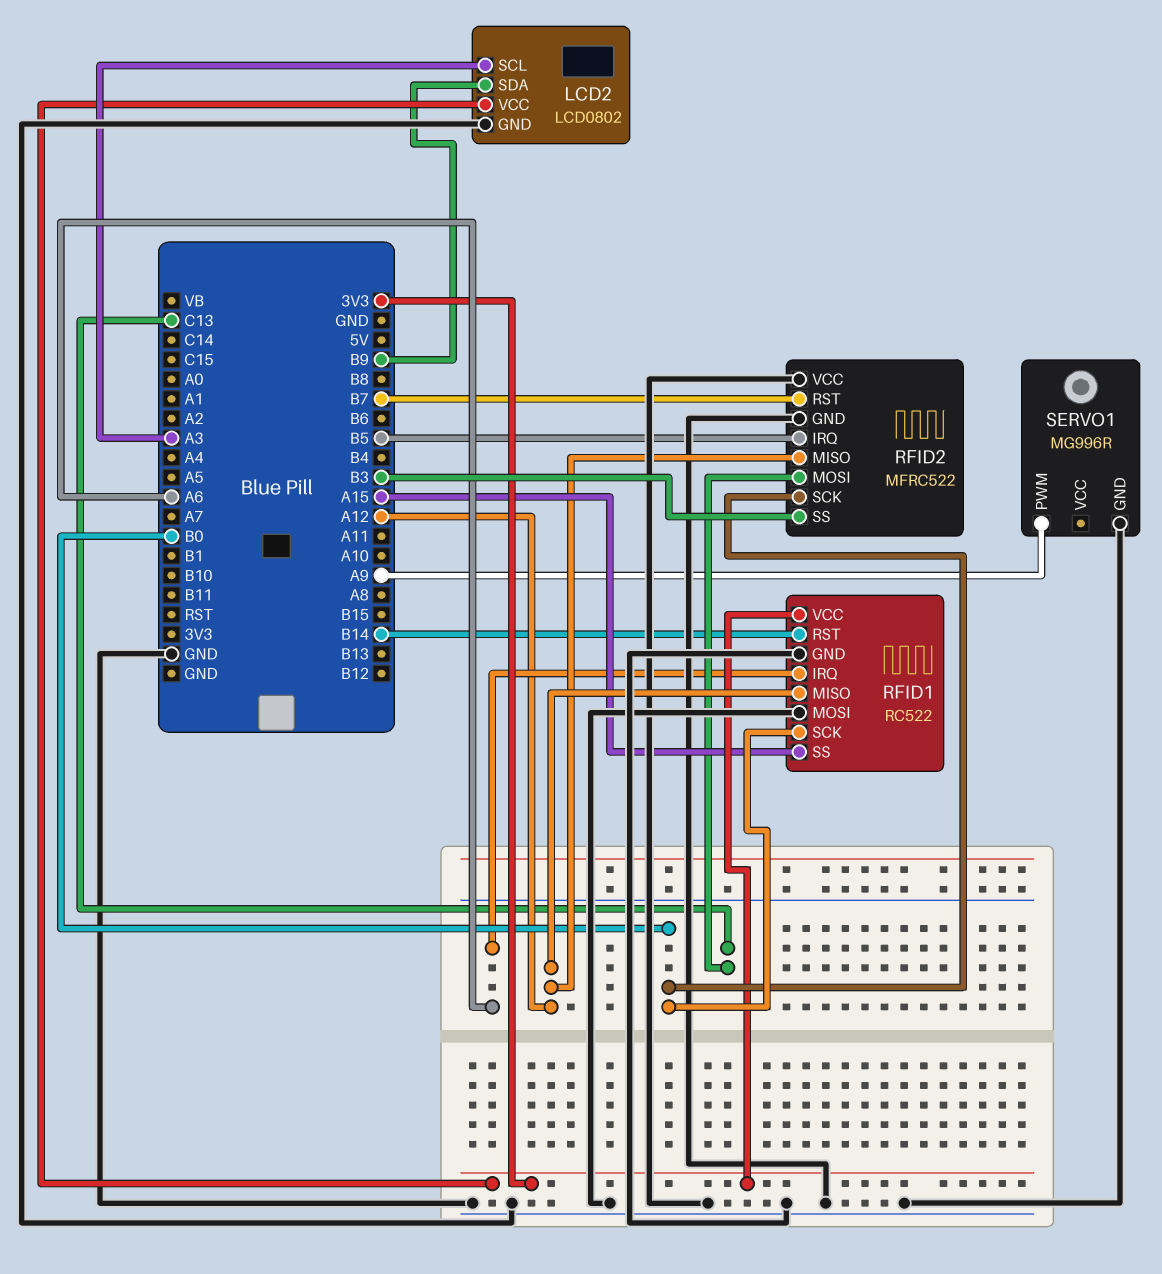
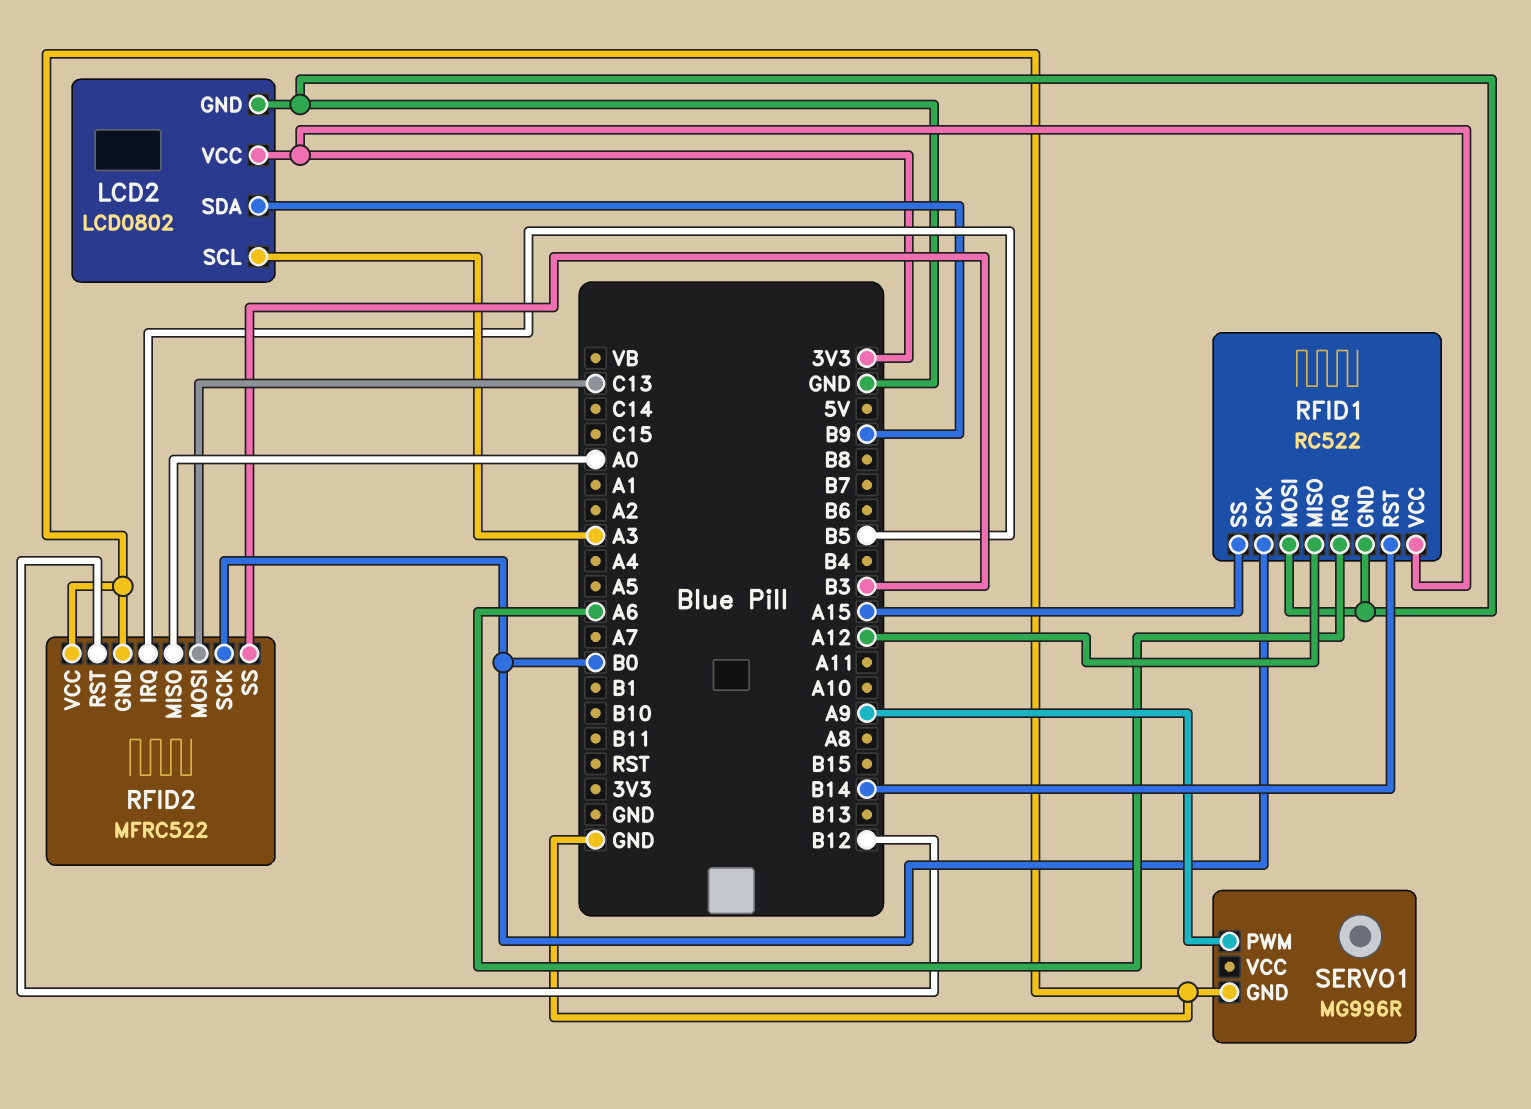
RFID2 pin MISO: A12 -> A0
RFID2 pin RST: B7 -> B12

